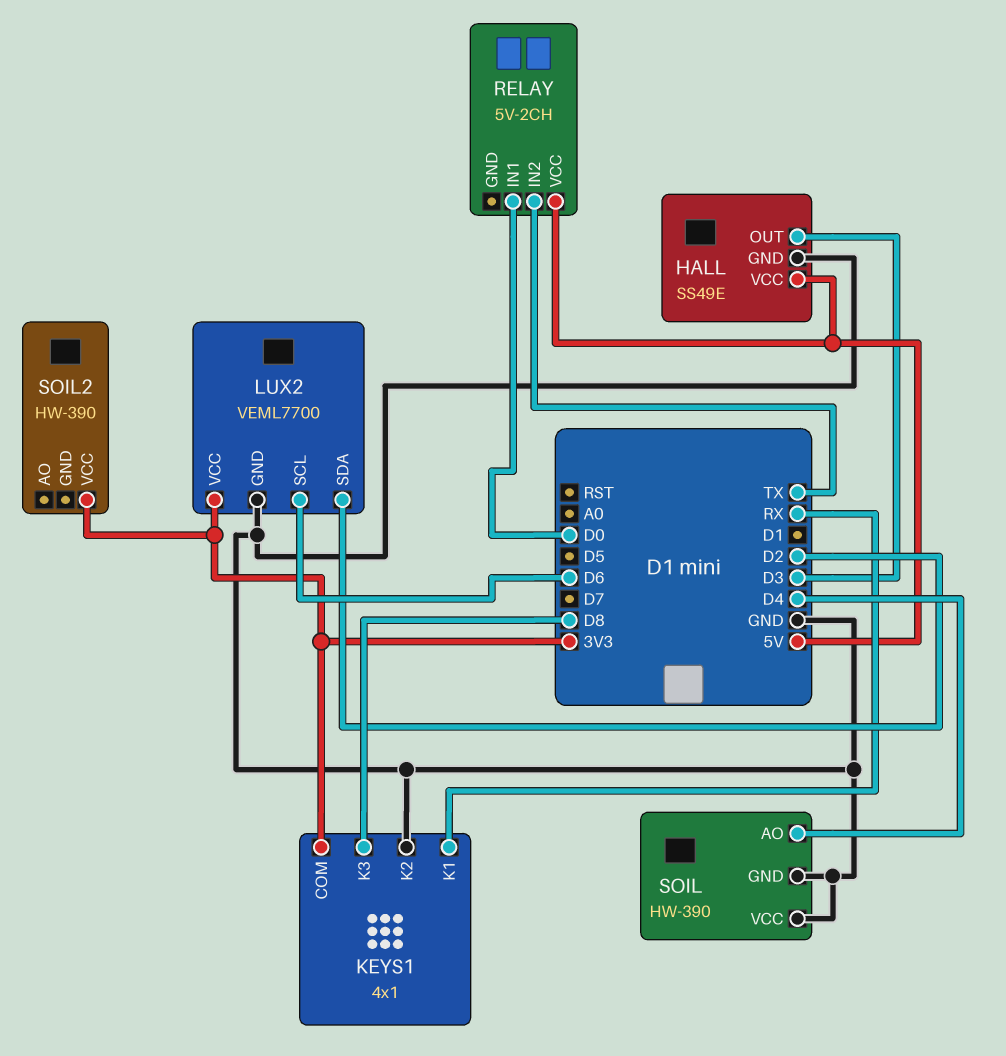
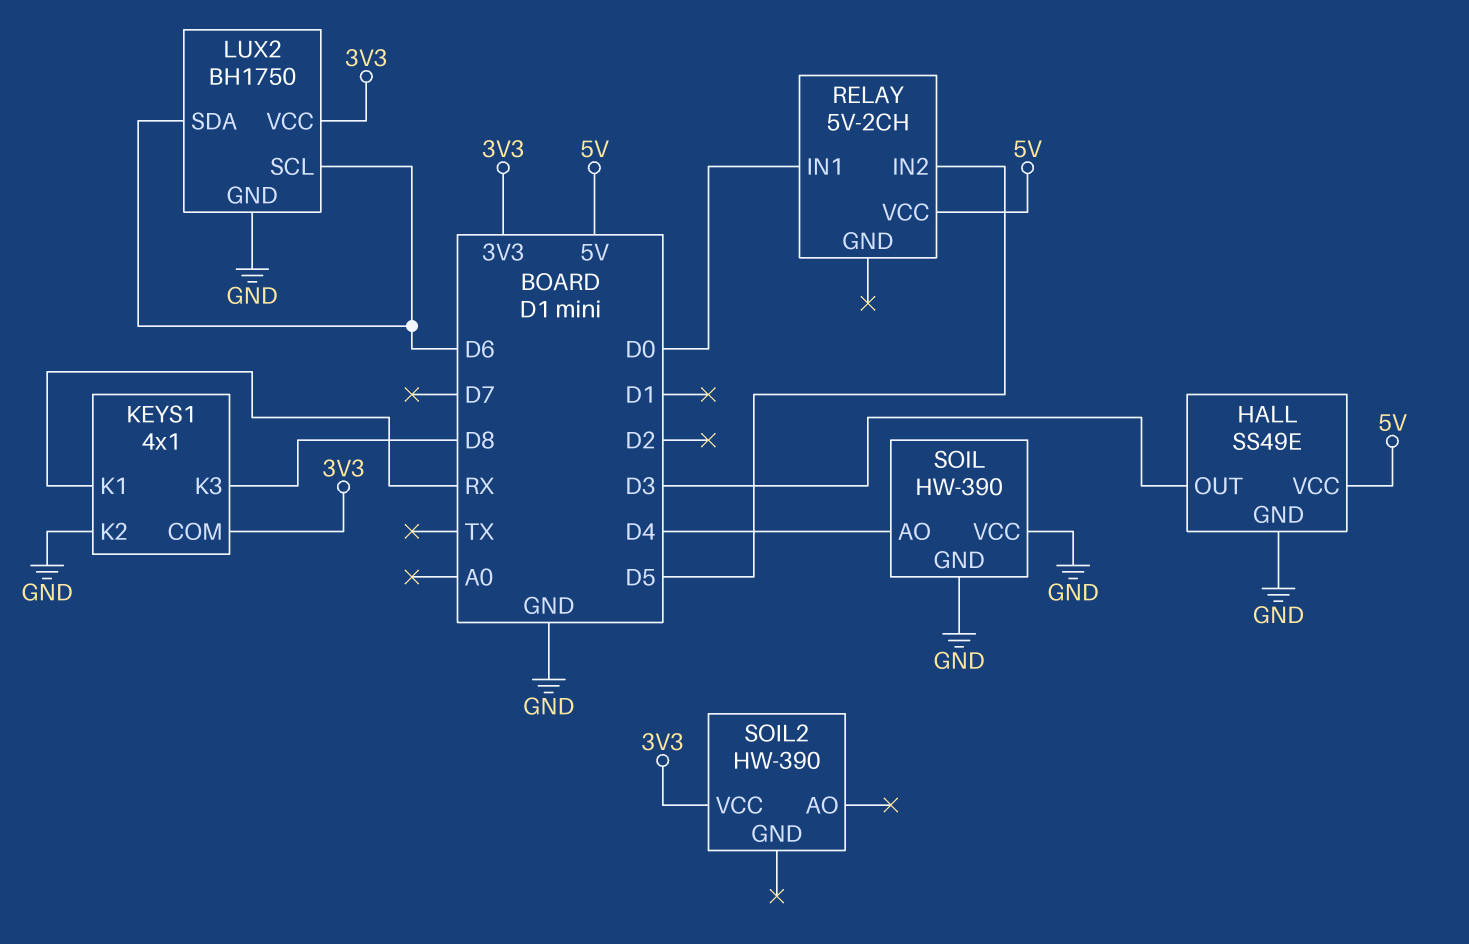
LUX2: VEML7700 -> BH1750
LUX2 pin SDA: D2 -> D6
RELAY pin IN2: TX -> D5

